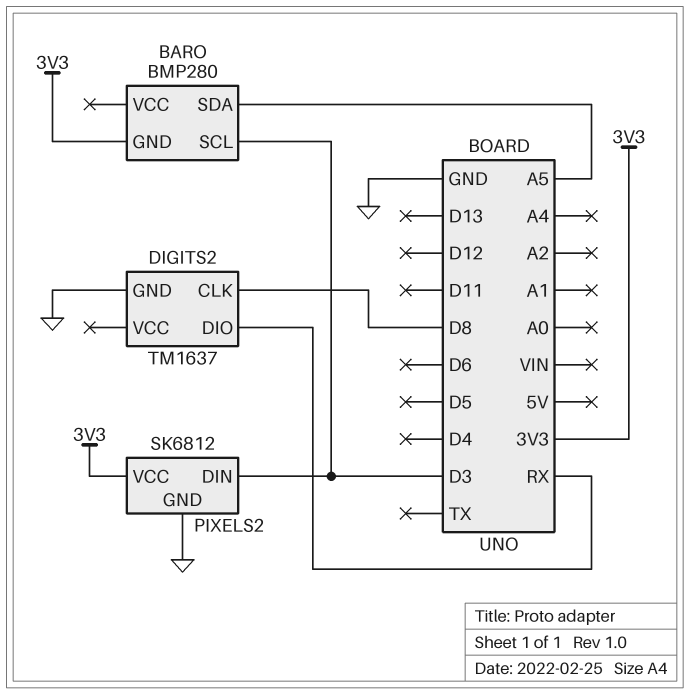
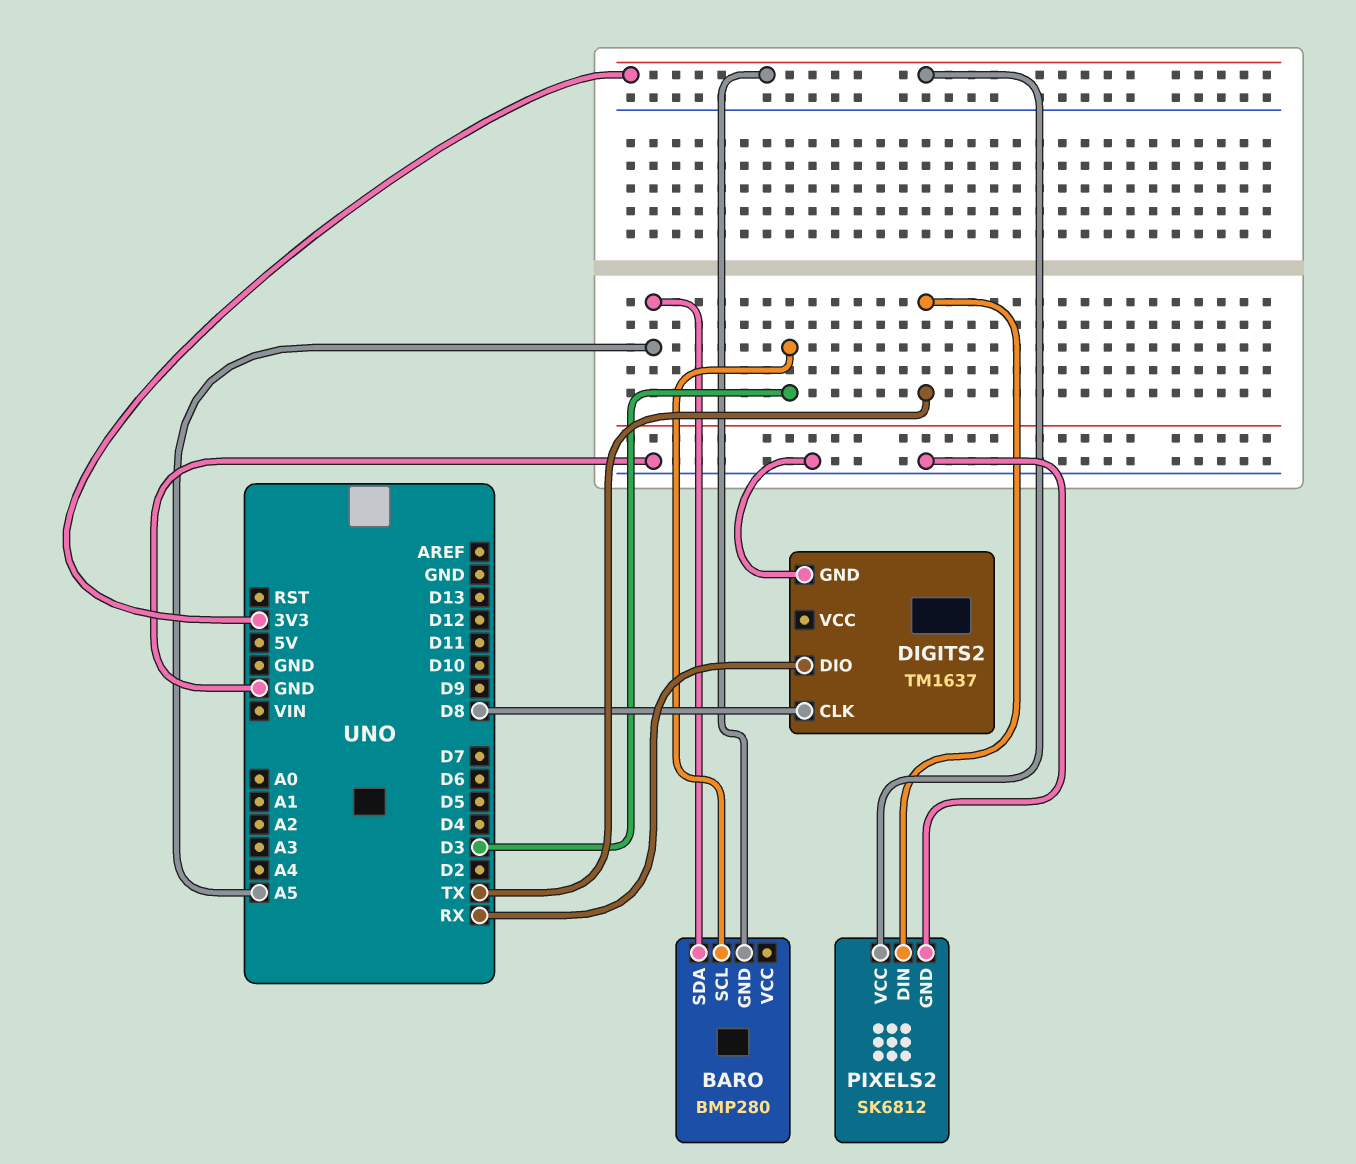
PIXELS2 pin DIN: D3 -> TX

